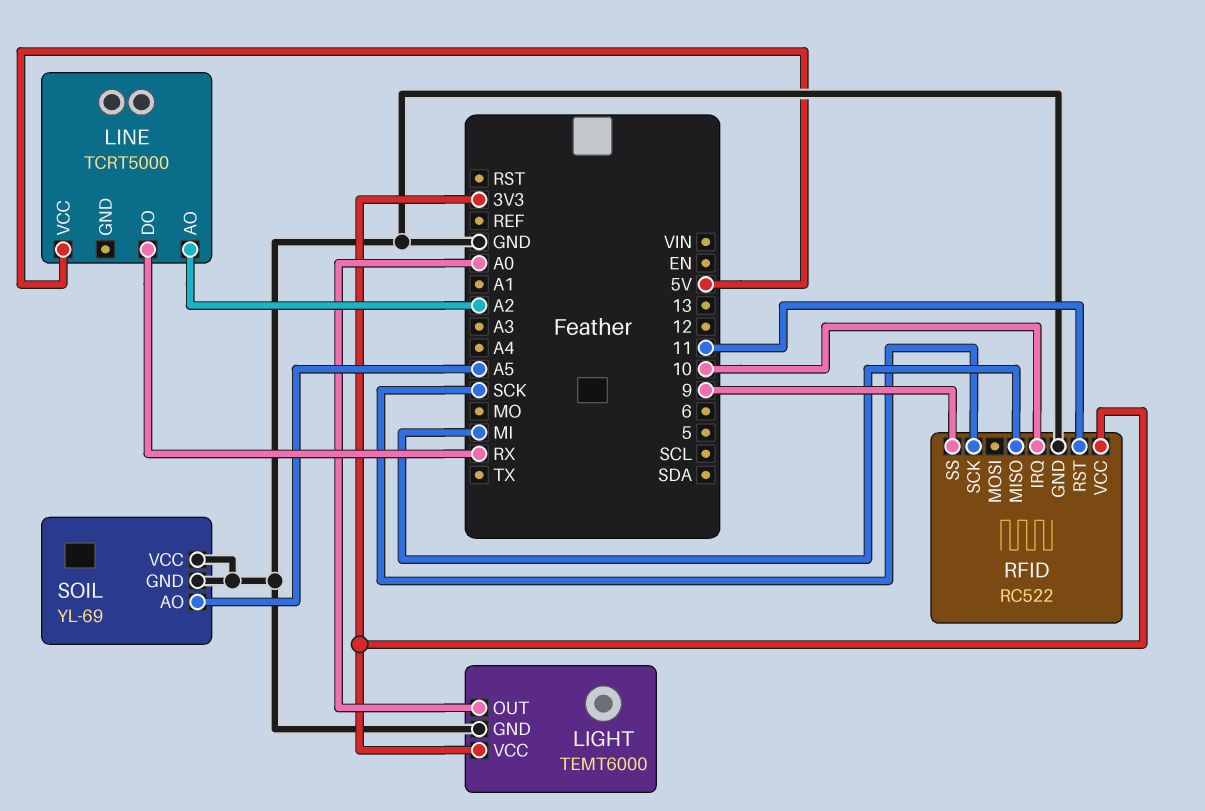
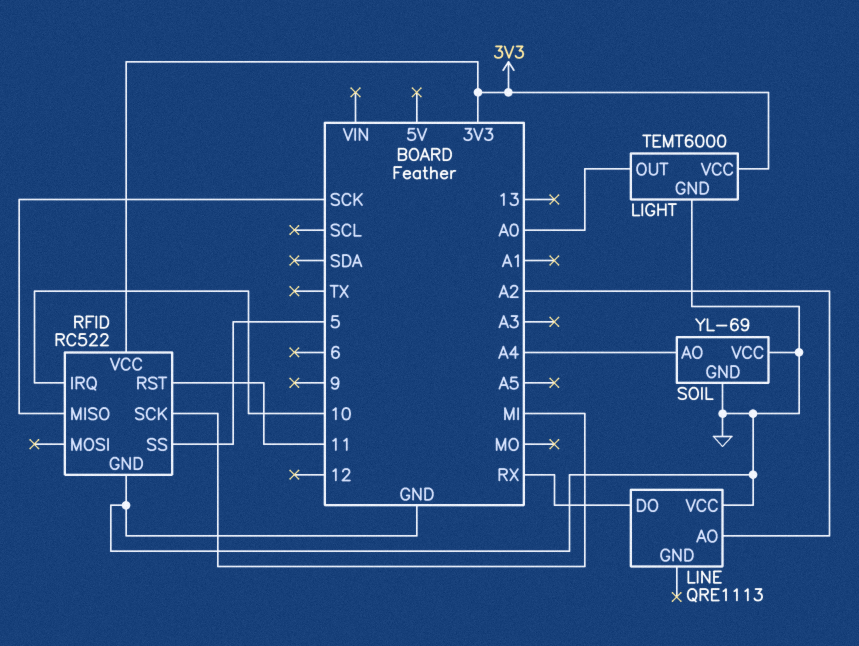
LINE: TCRT5000 -> QRE1113
LINE pin VCC: 5V -> GND
RFID pin MISO: MI -> SCK
RFID pin SCK: SCK -> MI
RFID pin SS: 9 -> 5
SOIL pin AO: A5 -> A4

